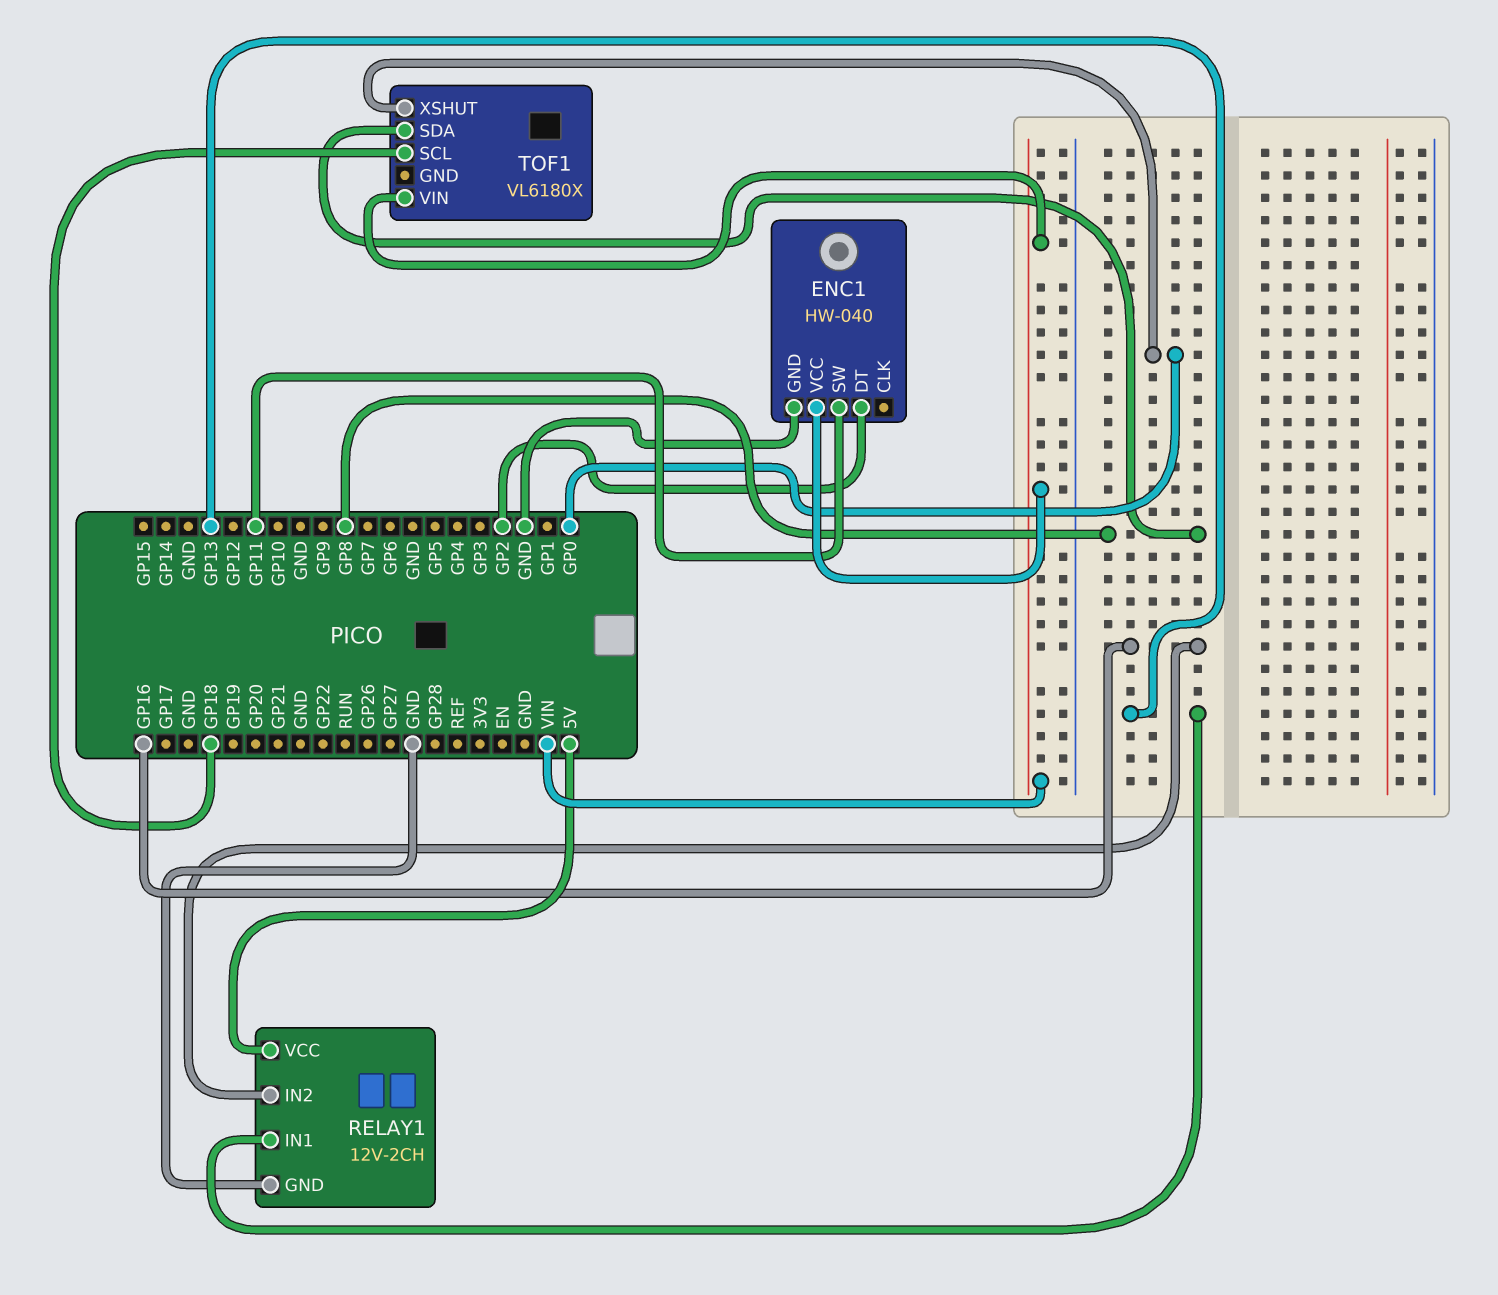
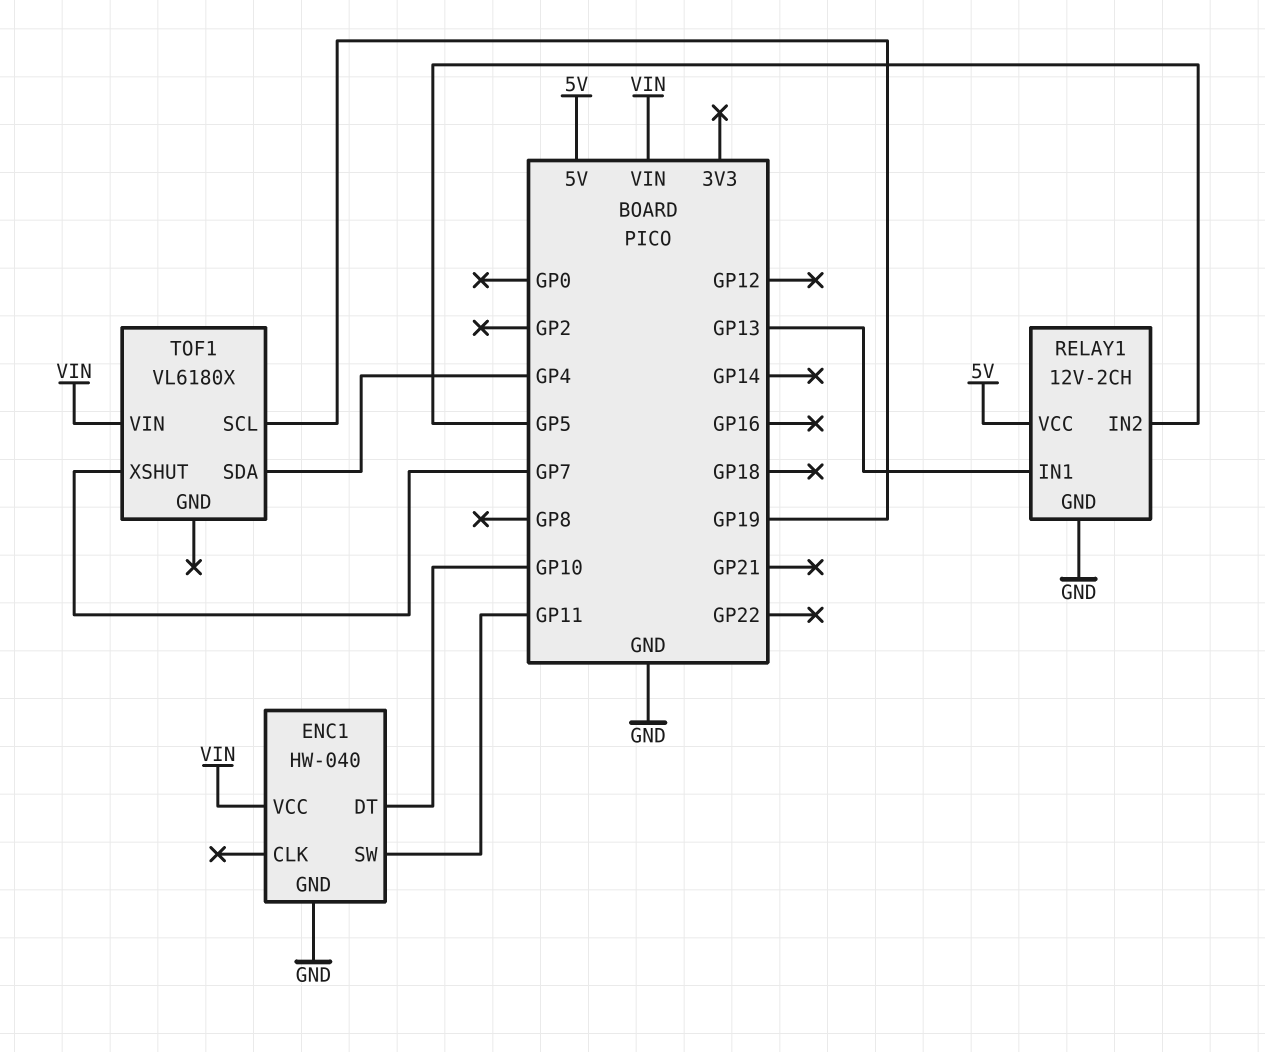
ENC1 pin DT: GP2 -> GP10
RELAY1 pin IN2: GP16 -> GP5
TOF1 pin SCL: GP18 -> GP19
TOF1 pin SDA: GP8 -> GP4
TOF1 pin XSHUT: GP0 -> GP7

